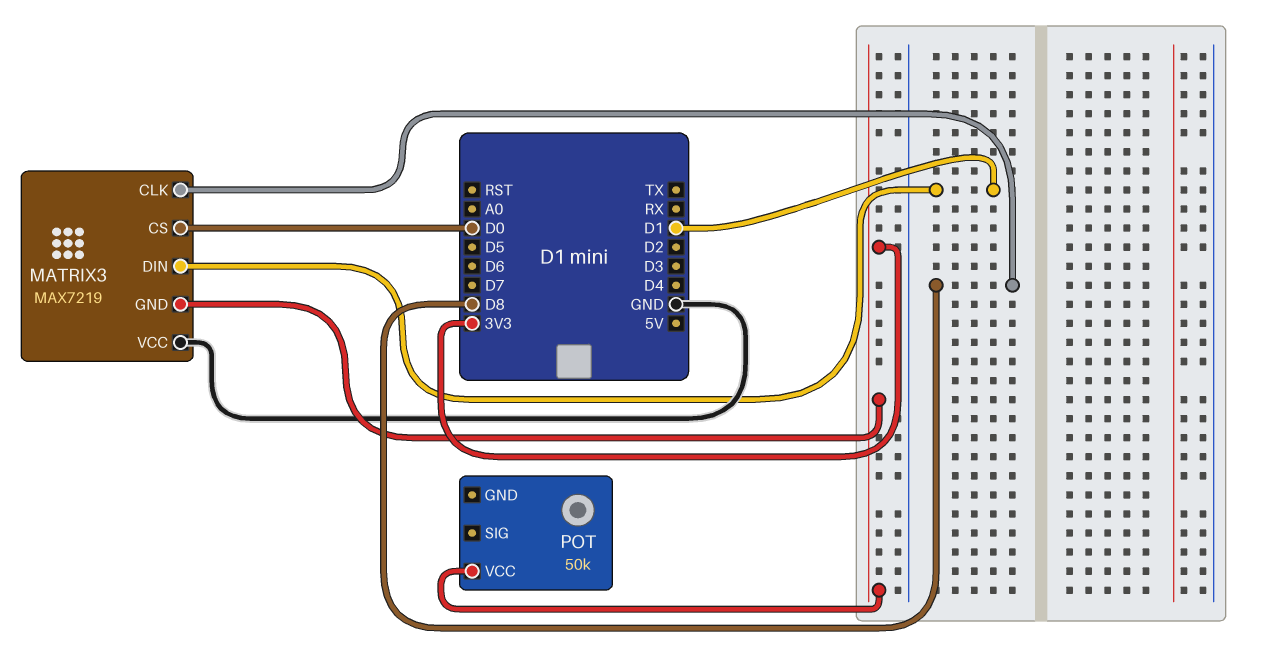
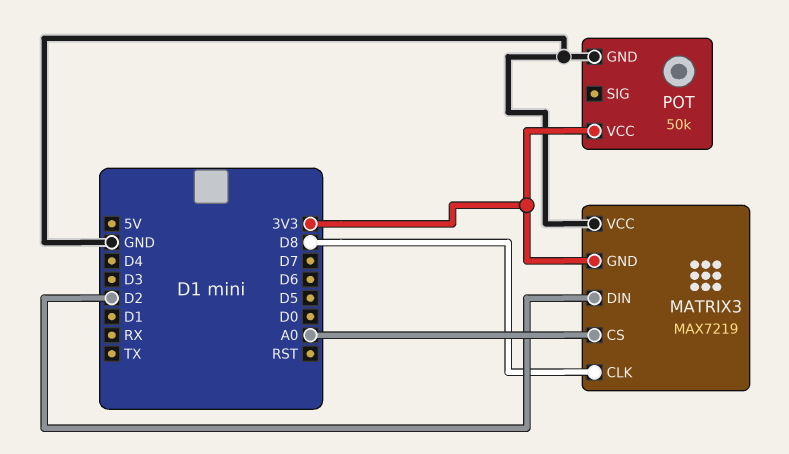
MATRIX3 pin CS: D0 -> A0
MATRIX3 pin DIN: D1 -> D2
POT pin GND: none -> GND

